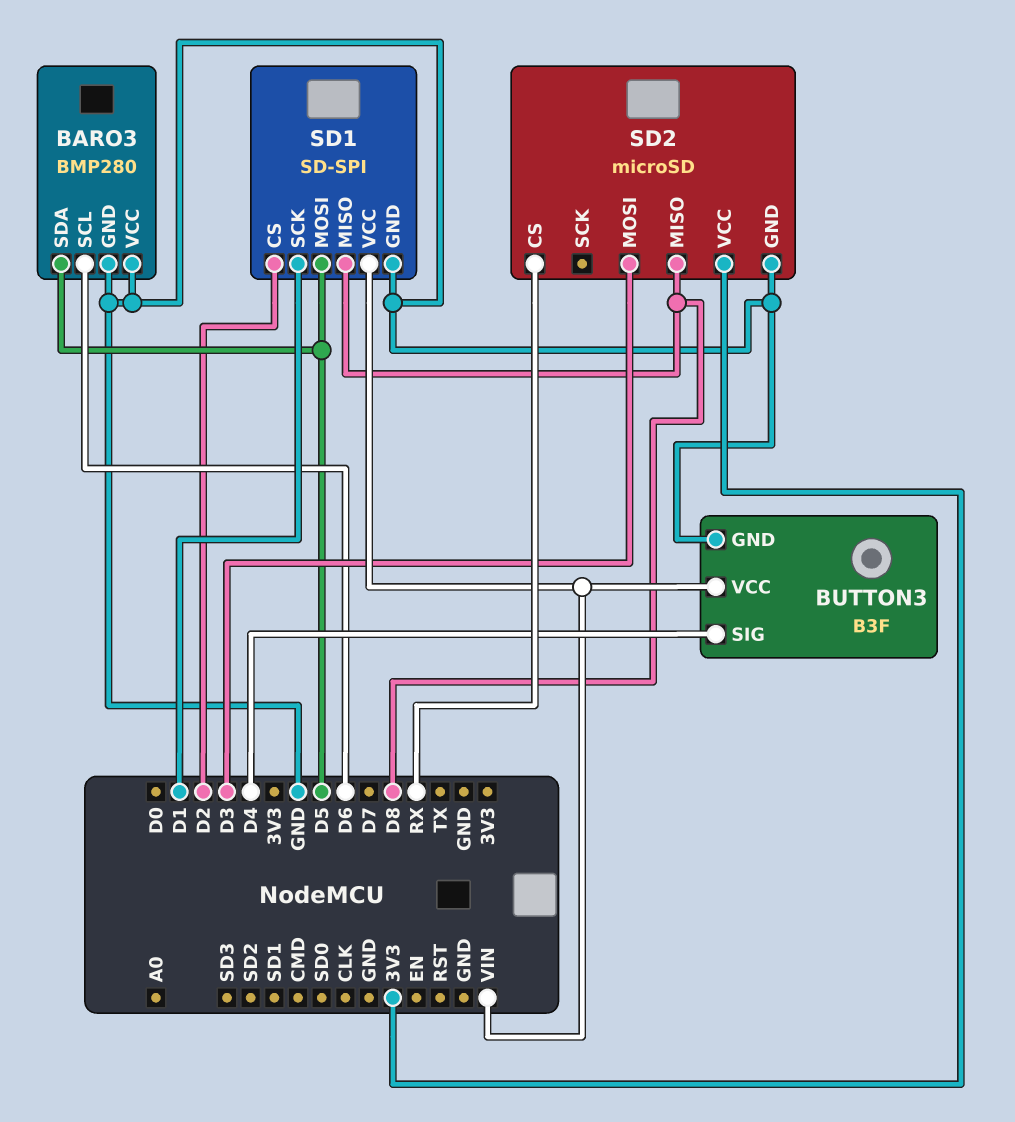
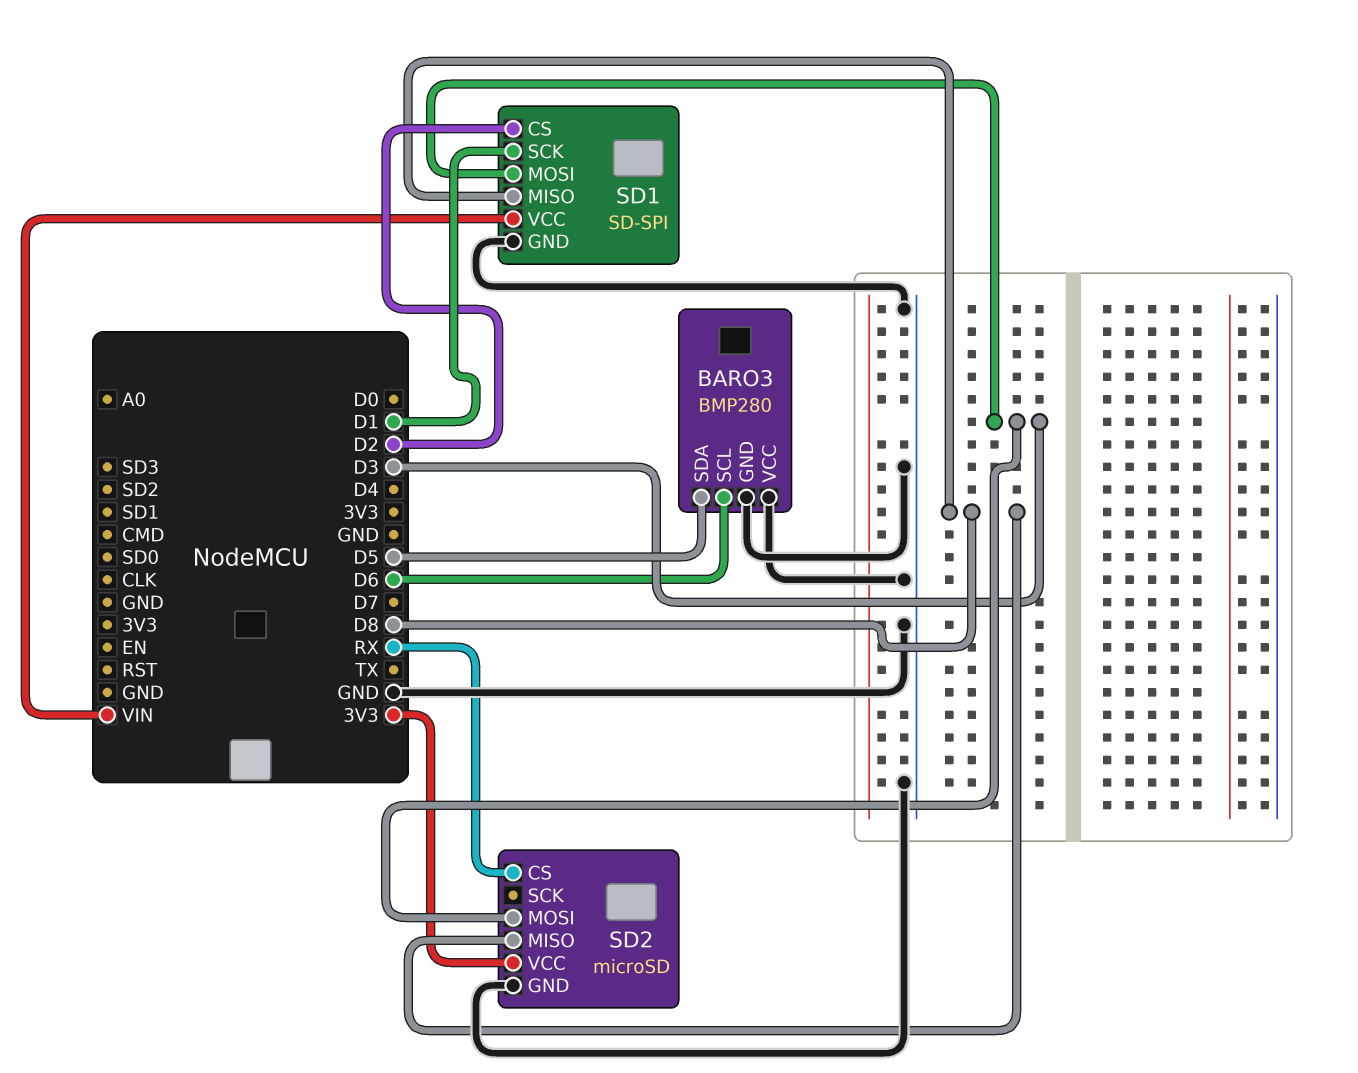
BUTTON3: B3F -> none
BUTTON3 pin GND: GND -> none
BUTTON3 pin SIG: D4 -> none
BUTTON3 pin VCC: VIN -> none
SD1 pin MOSI: D5 -> D3

